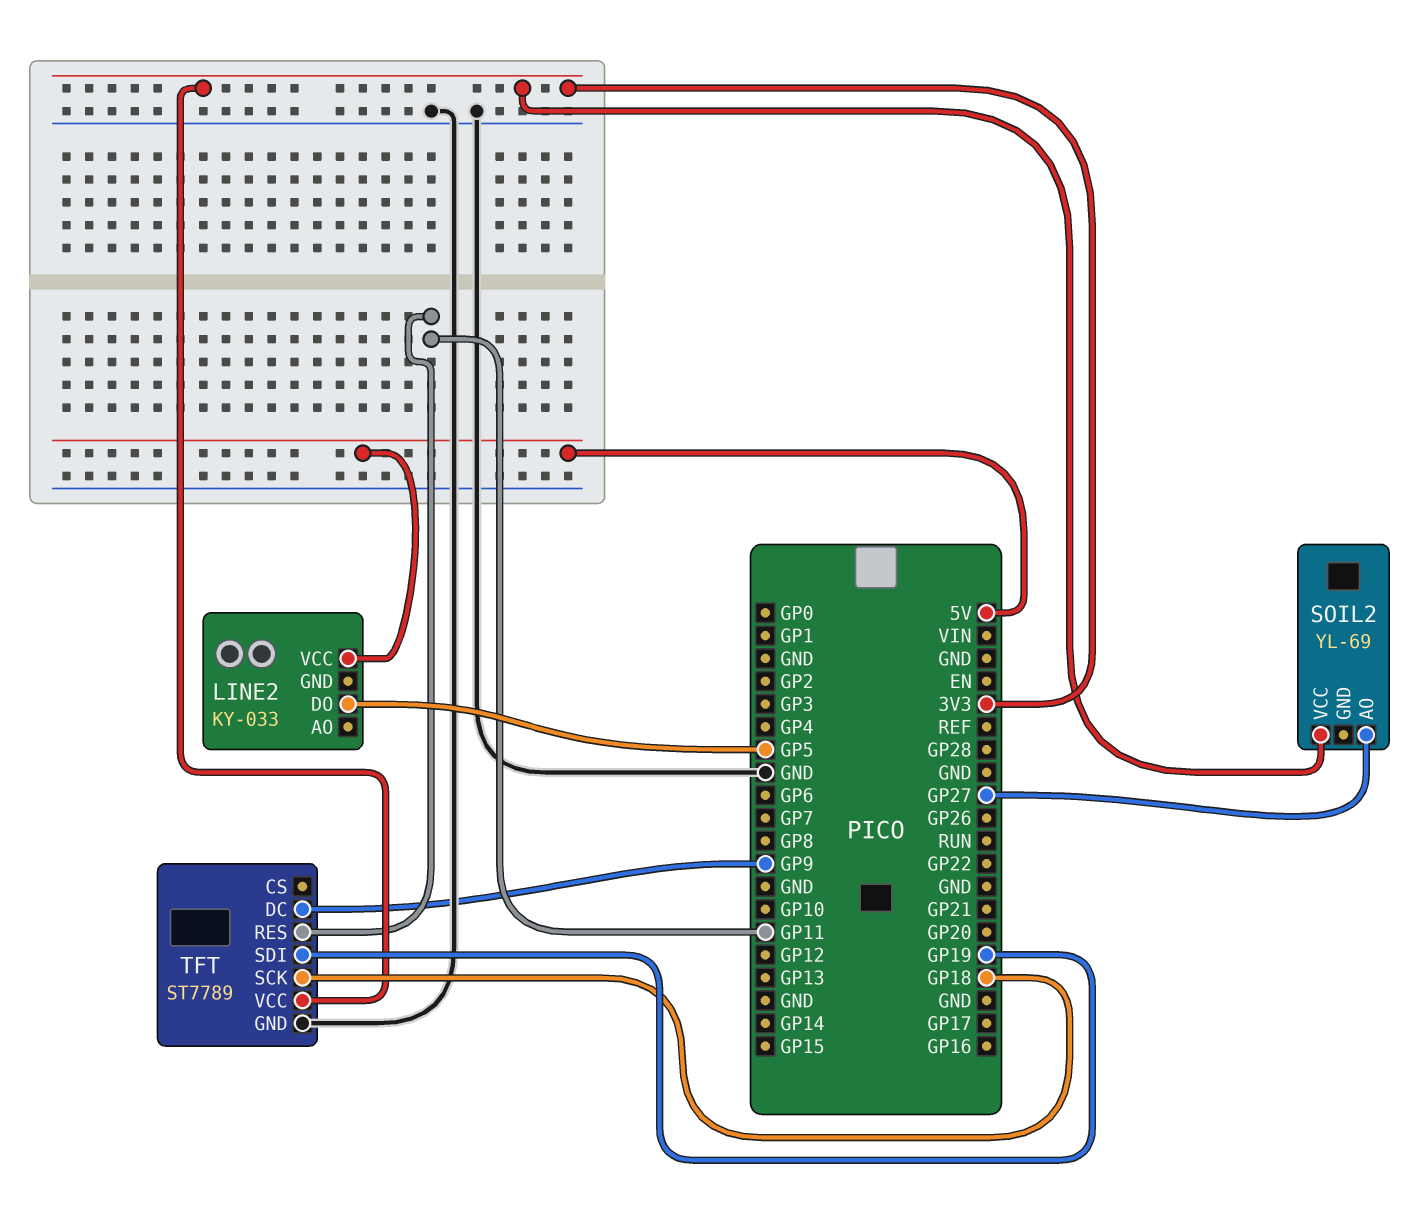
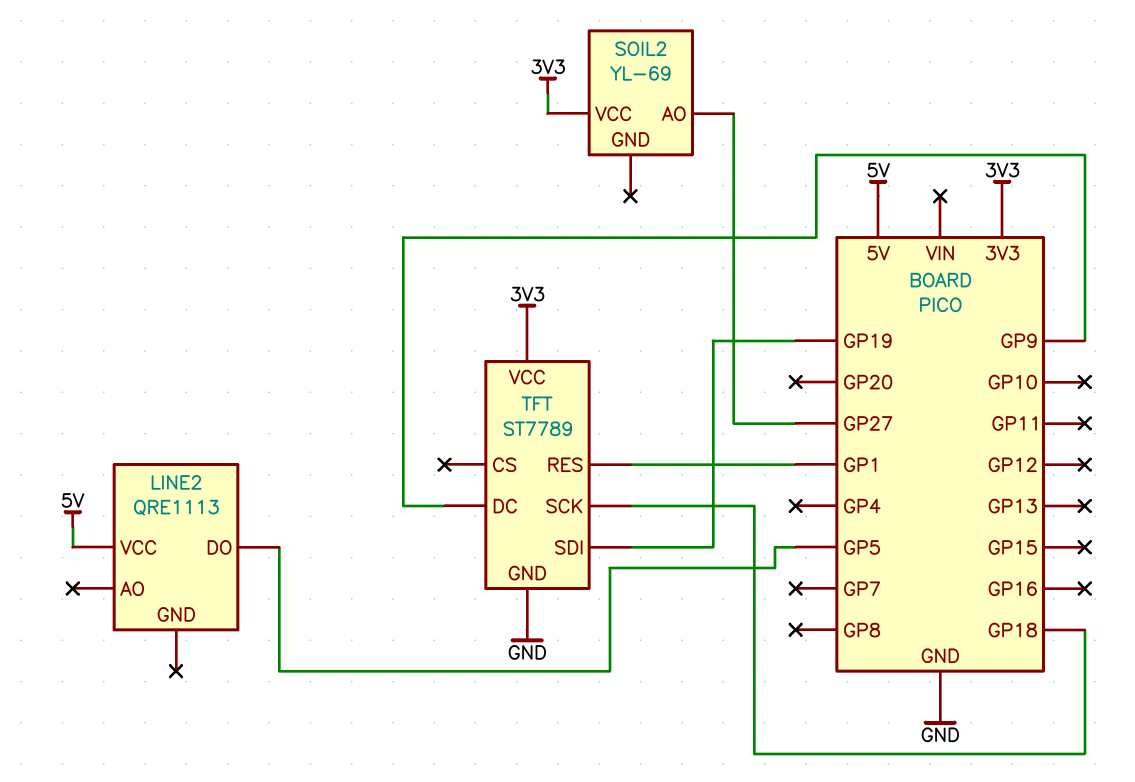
LINE2: KY-033 -> QRE1113
TFT pin RES: GP11 -> GP1

